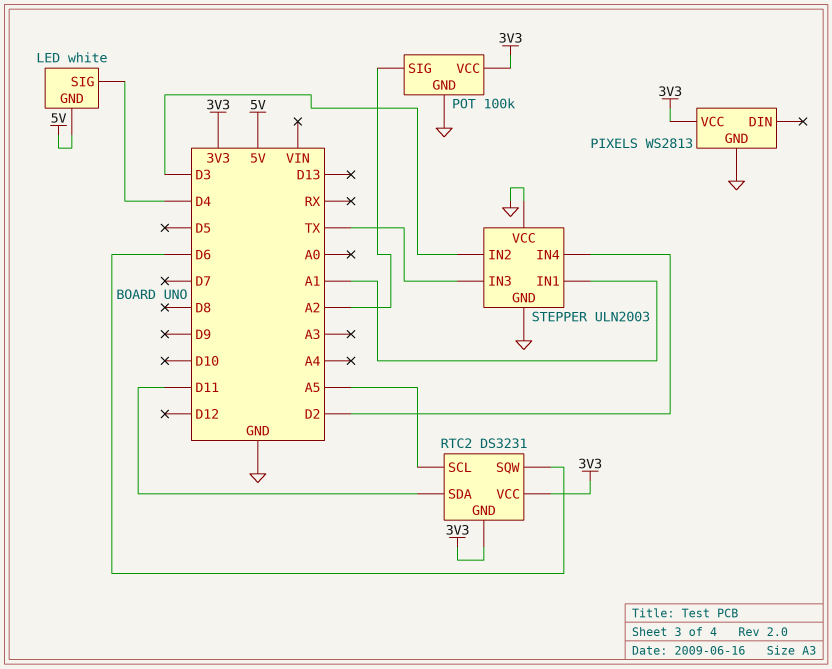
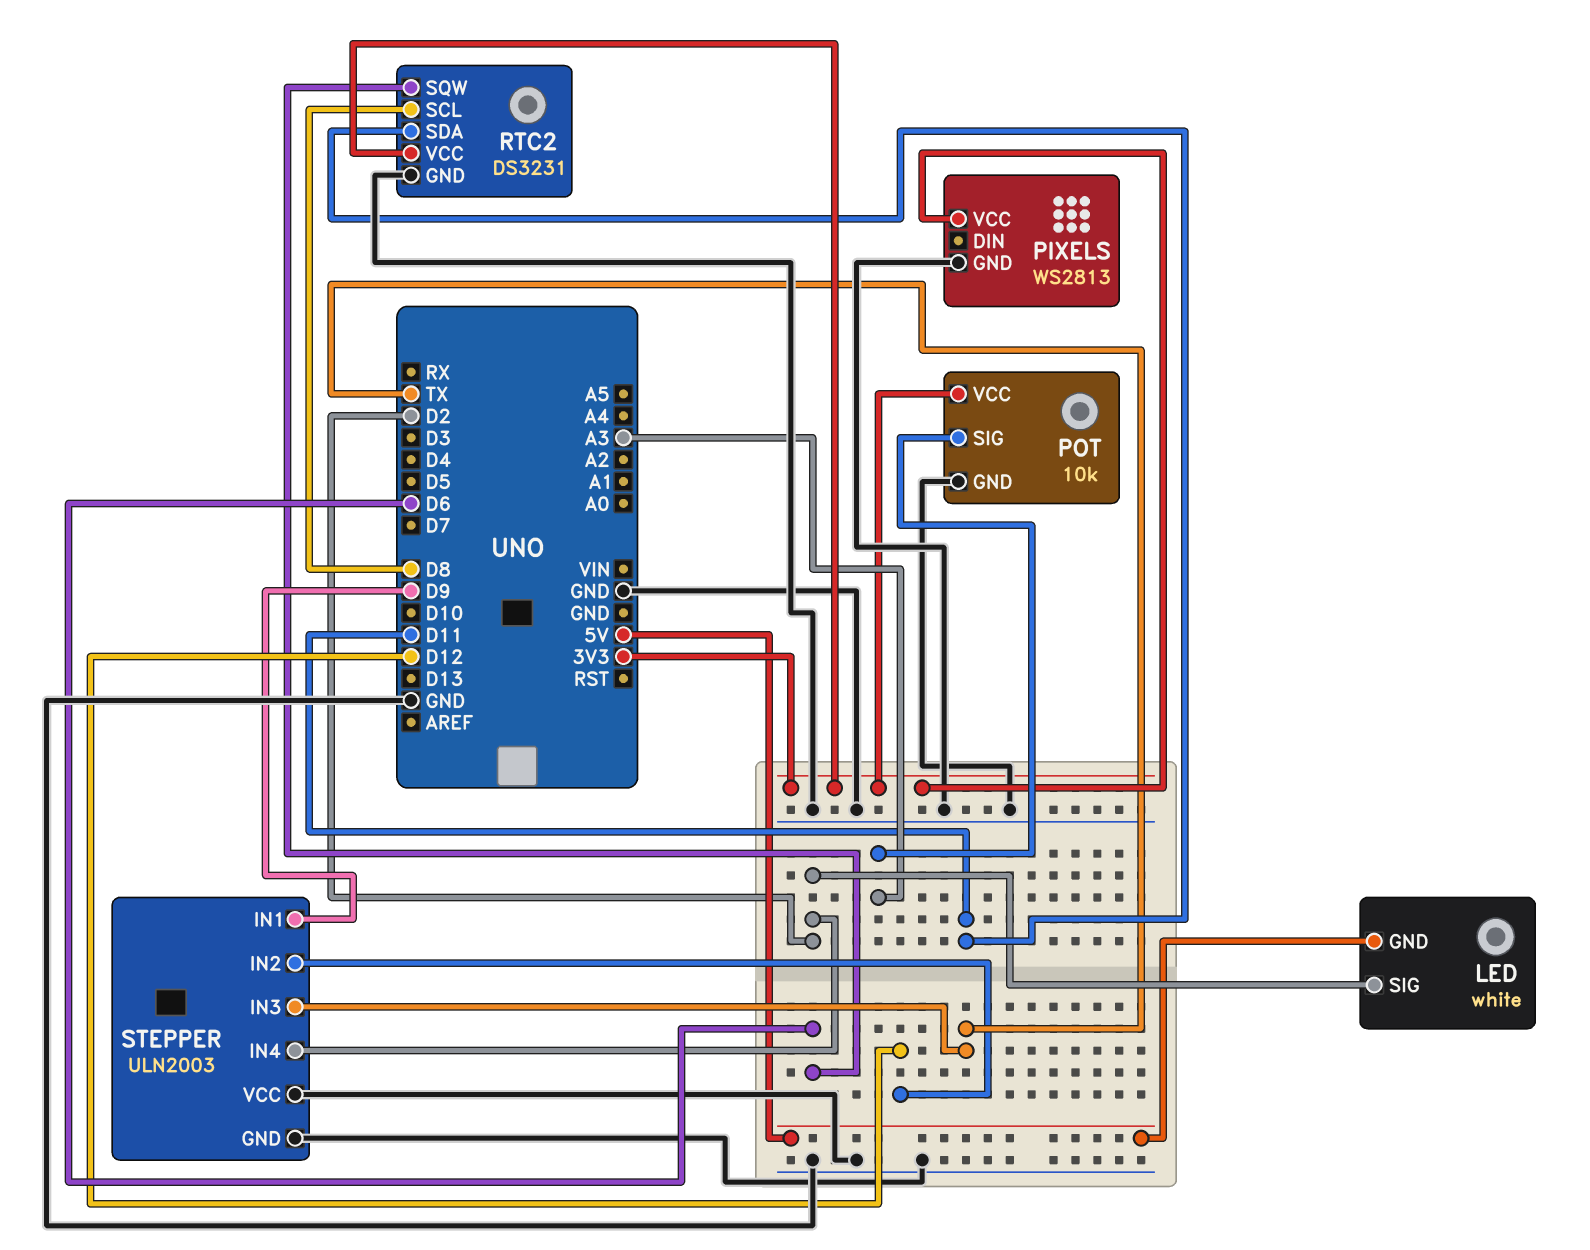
LED pin SIG: D4 -> D2
POT: 100k -> 10k
POT pin SIG: A2 -> A3
RTC2 pin GND: 3V3 -> GND
RTC2 pin SCL: A5 -> D8
STEPPER pin IN1: A1 -> D9
STEPPER pin IN2: D3 -> D12

